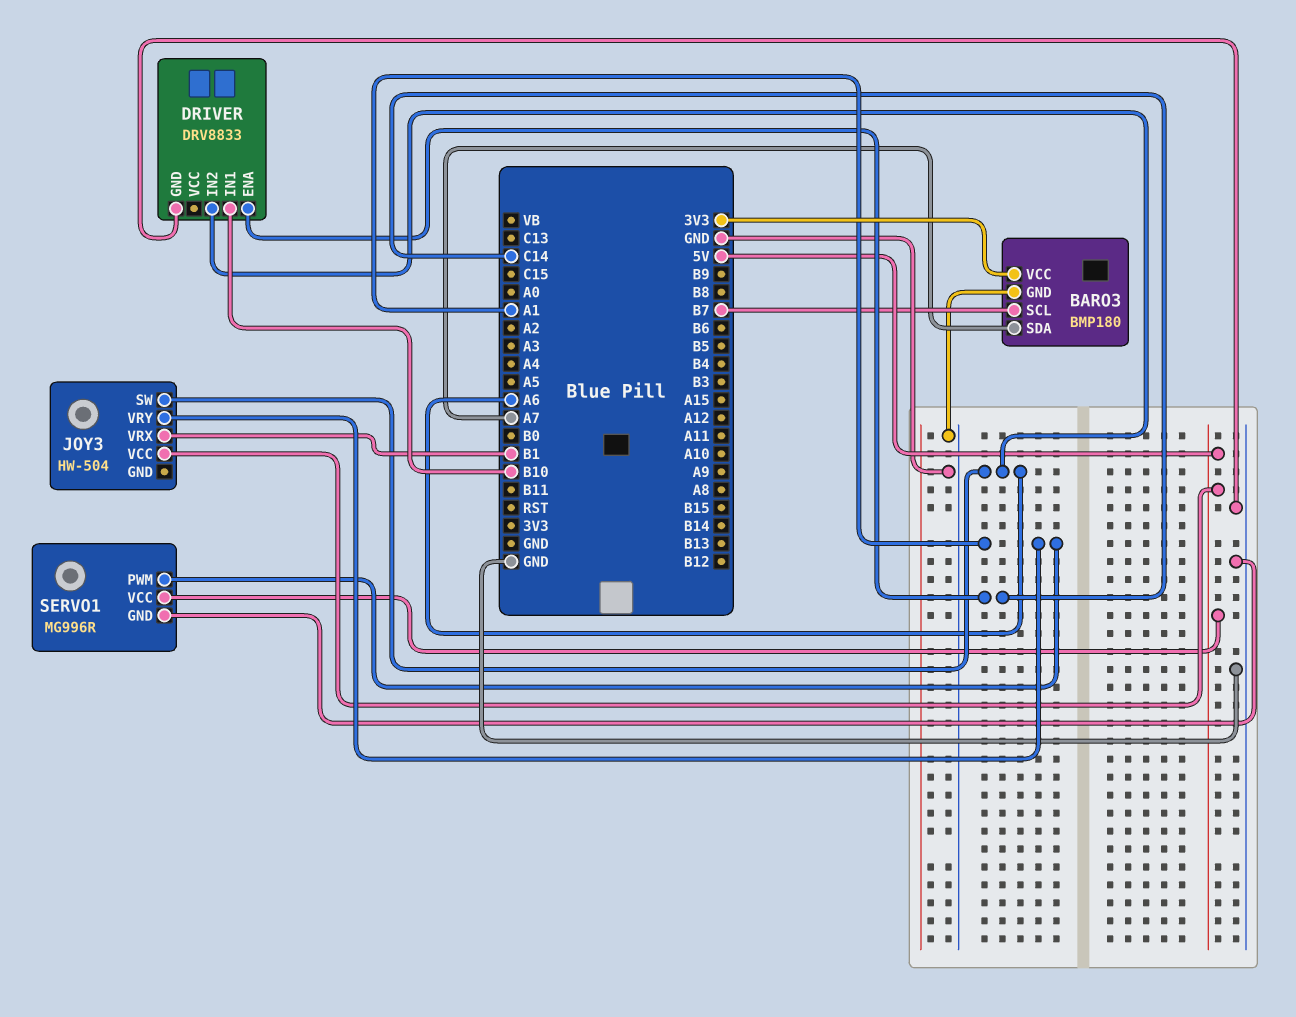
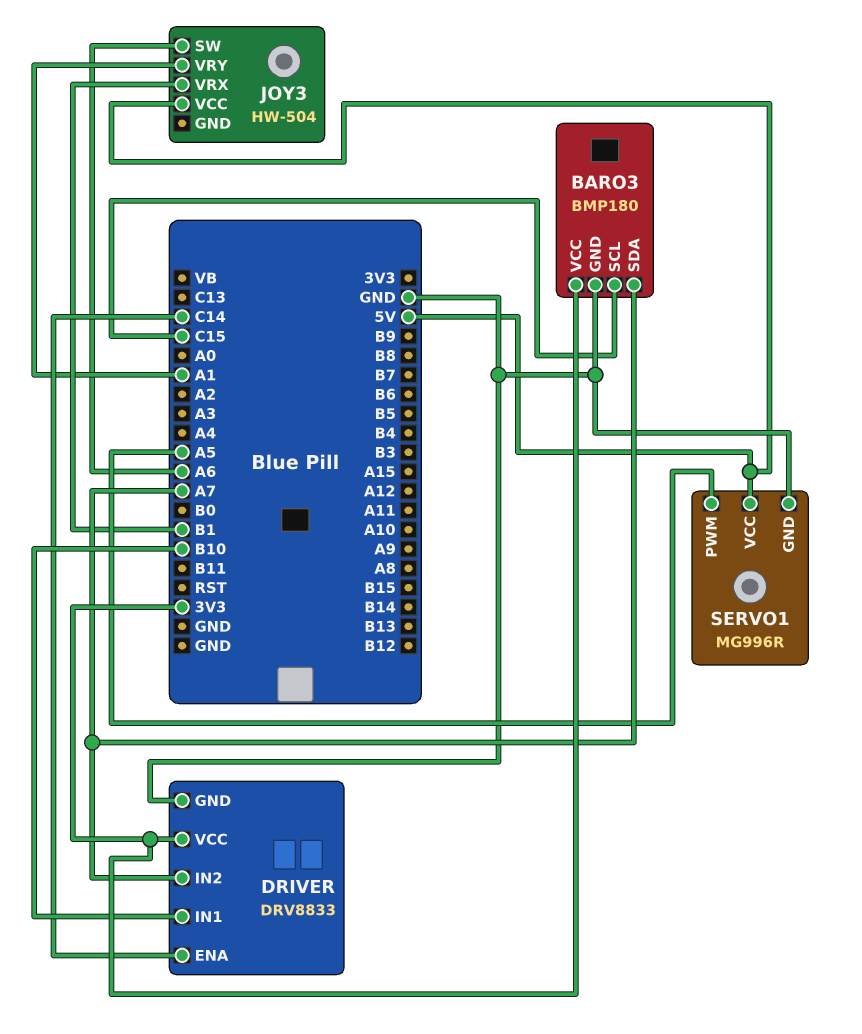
BARO3 pin SCL: B7 -> C15
DRIVER pin IN2: A6 -> A7
DRIVER pin VCC: none -> 3V3
SERVO1 pin PWM: A1 -> A5

